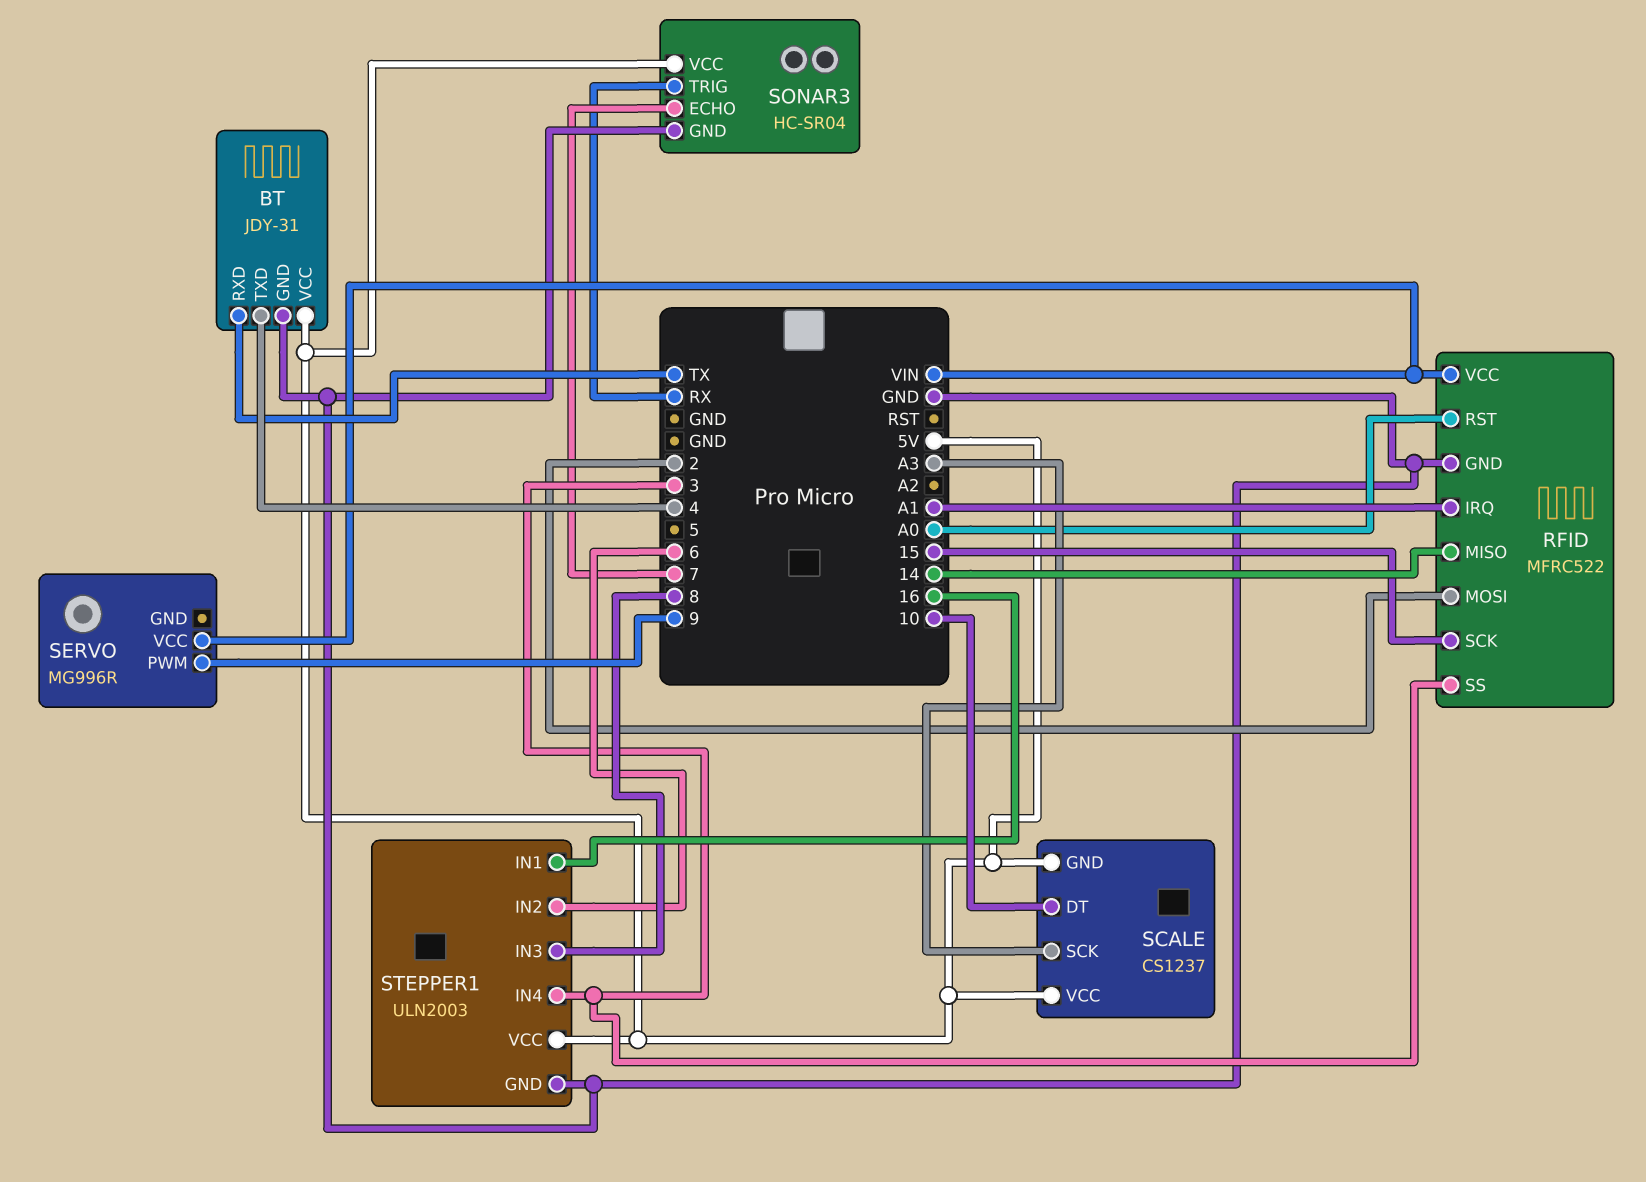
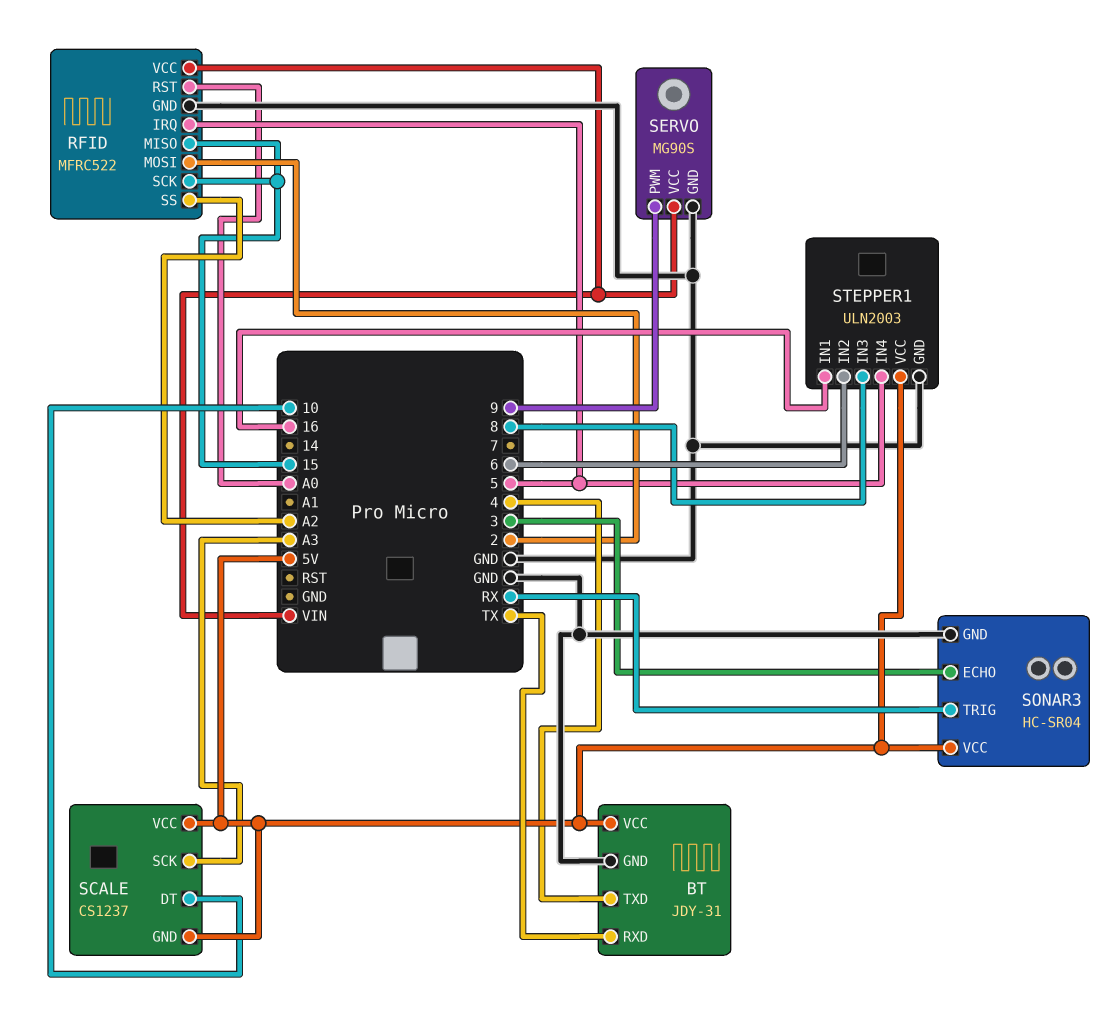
RFID pin IRQ: A1 -> 5
RFID pin MISO: 14 -> 15
RFID pin SS: 3 -> A2
SERVO: MG996R -> MG90S
SERVO pin GND: none -> GND
SONAR3 pin ECHO: 7 -> 3
STEPPER1 pin IN4: 3 -> 5

